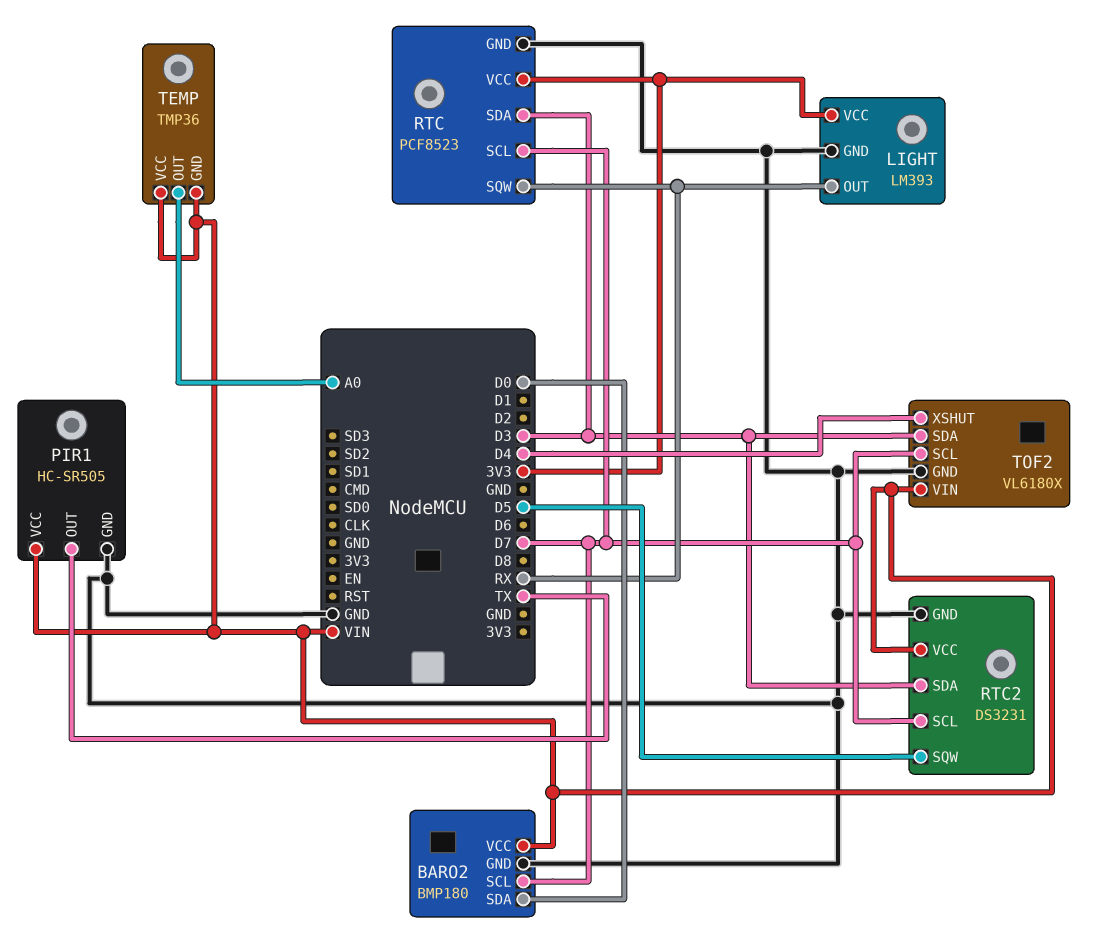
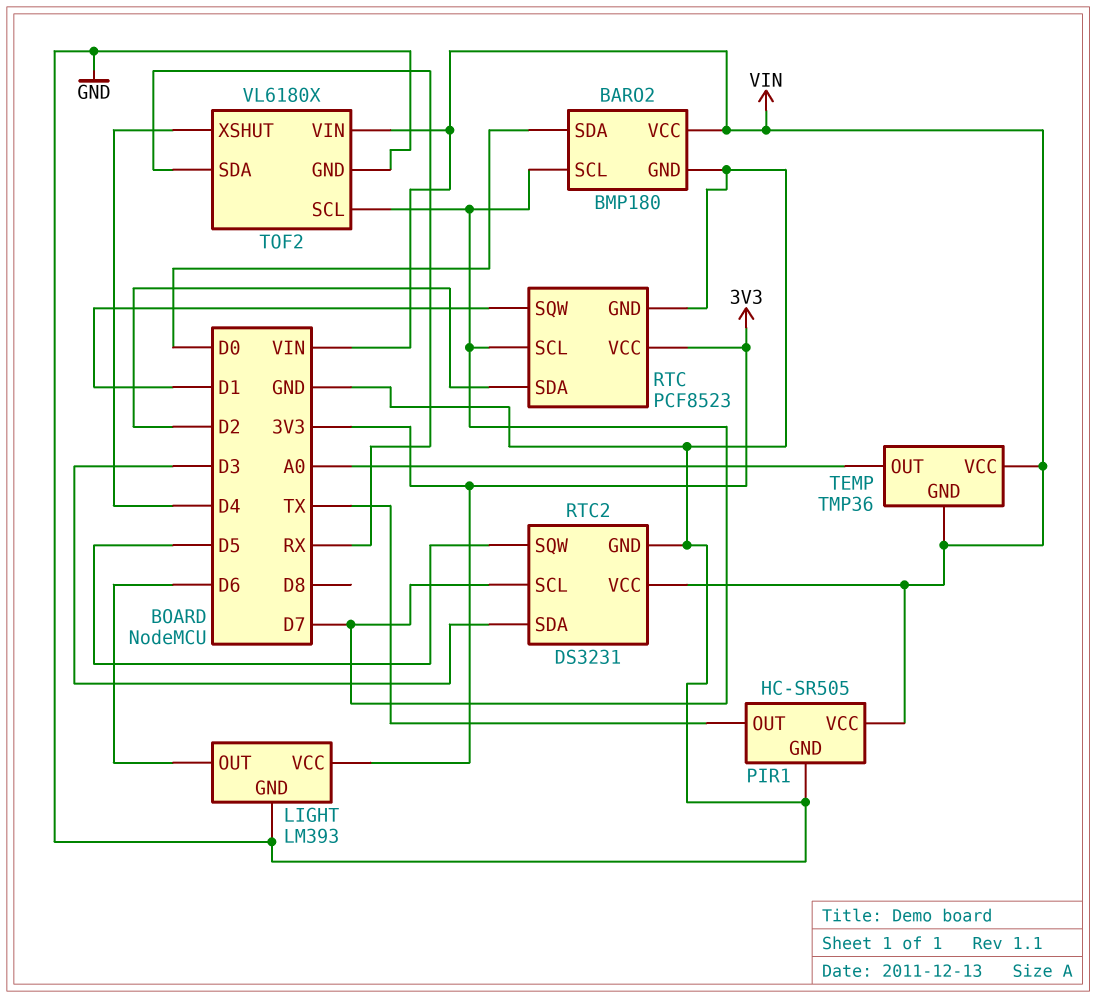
LIGHT pin OUT: RX -> D6
RTC pin SDA: D3 -> D2
RTC pin SQW: RX -> D1
TOF2 pin SDA: D3 -> RX

